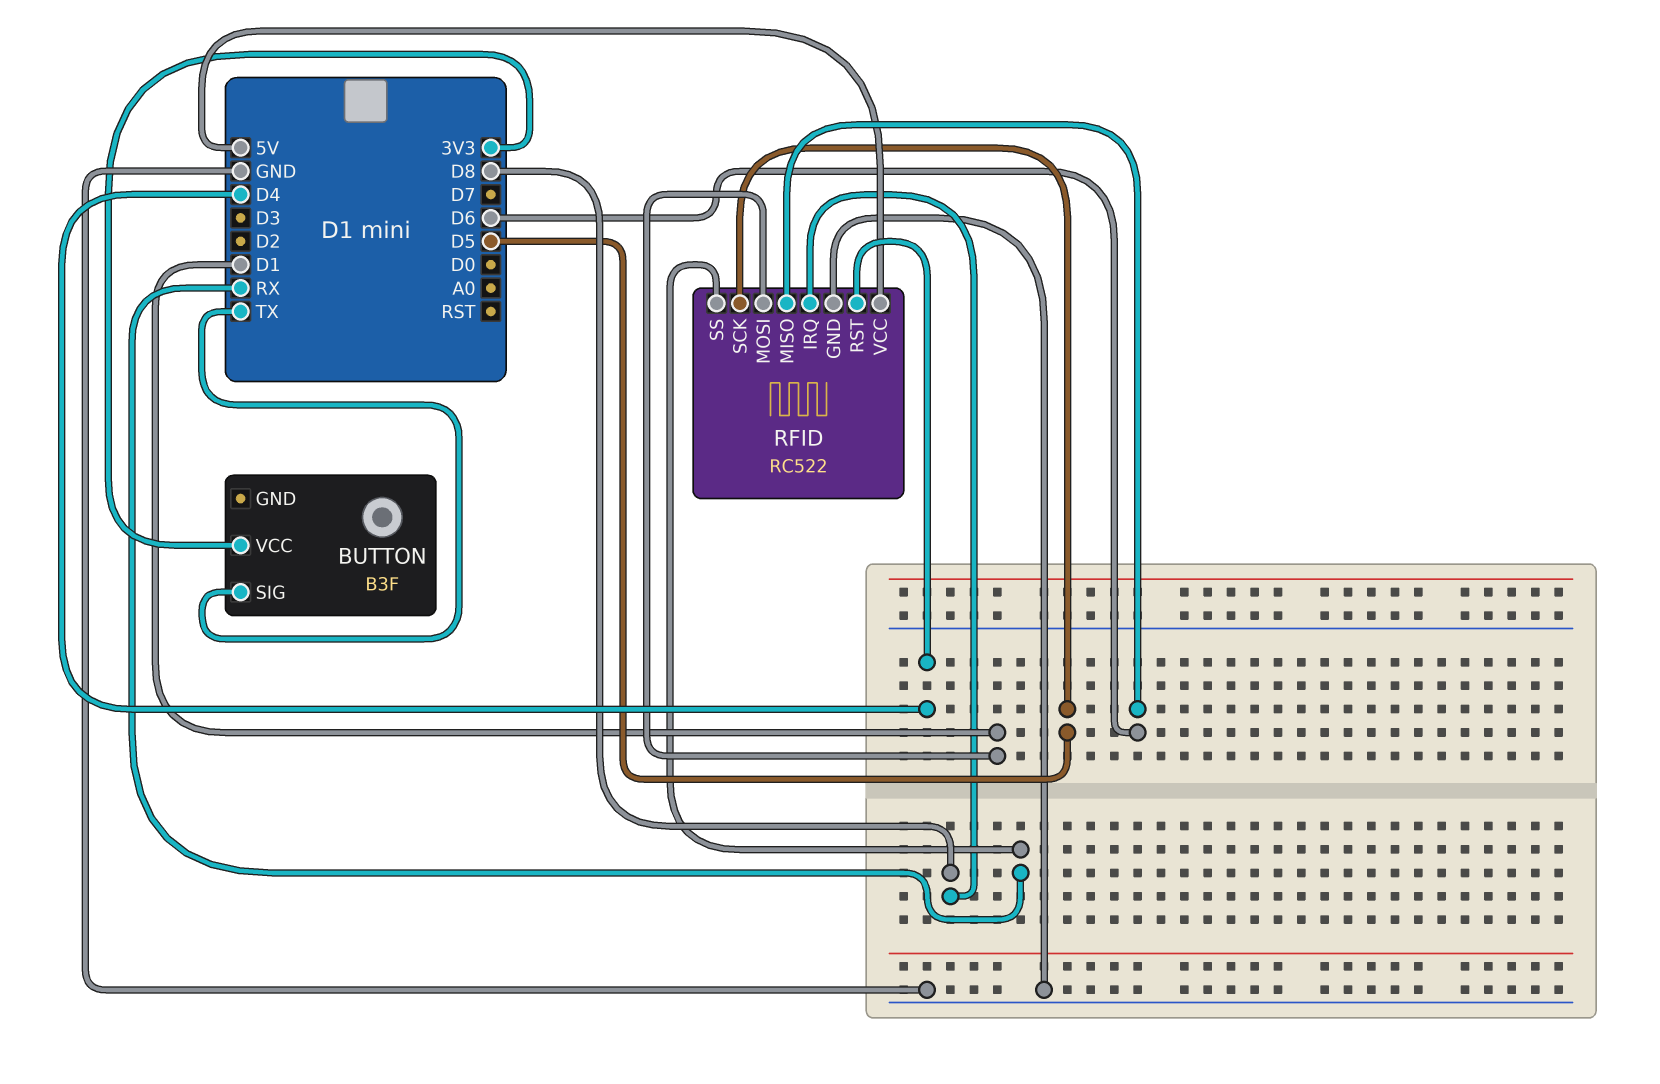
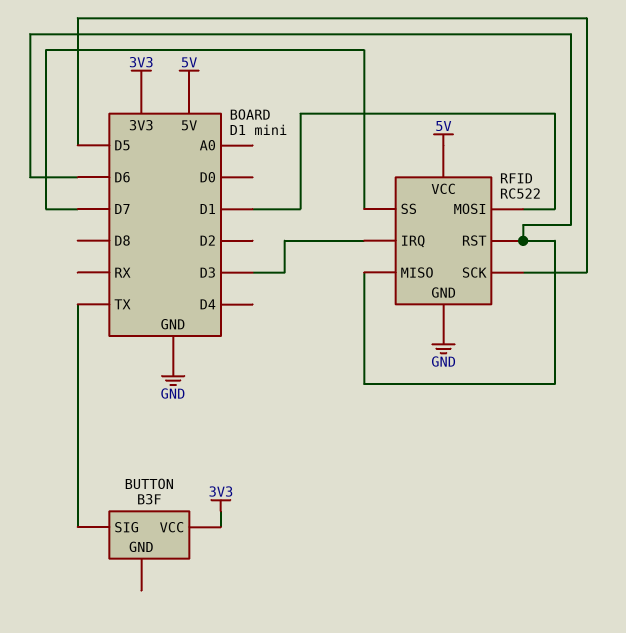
RFID pin IRQ: D8 -> D3
RFID pin RST: D4 -> D6
RFID pin SS: RX -> D7

